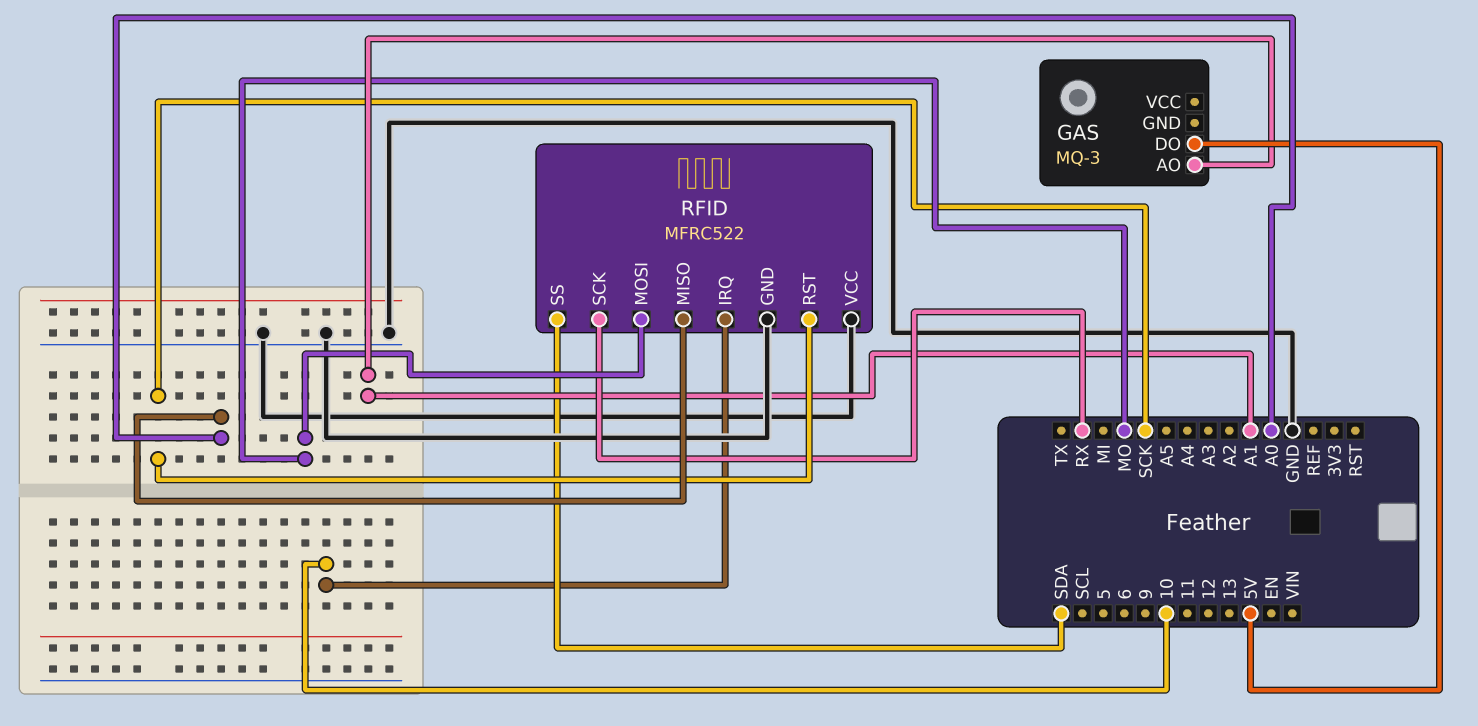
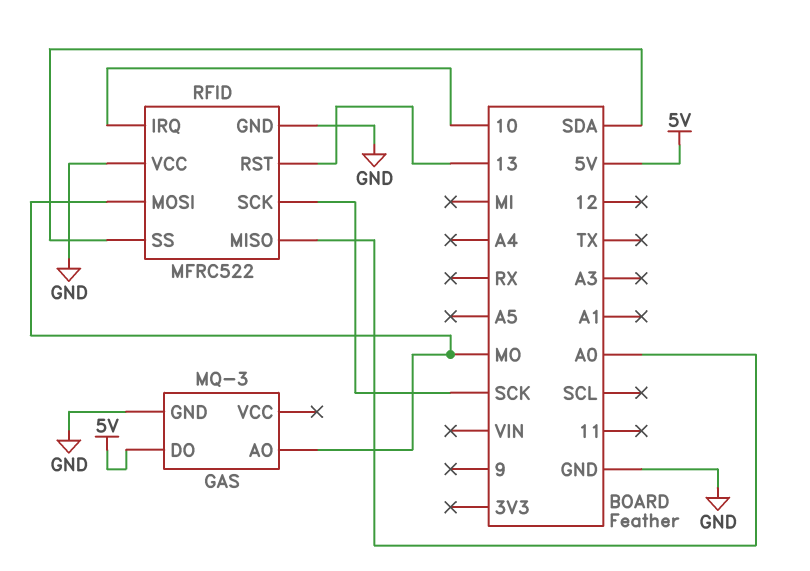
GAS pin AO: A1 -> MO
GAS pin GND: none -> GND
RFID pin RST: SCK -> 13
RFID pin SCK: RX -> SCK

